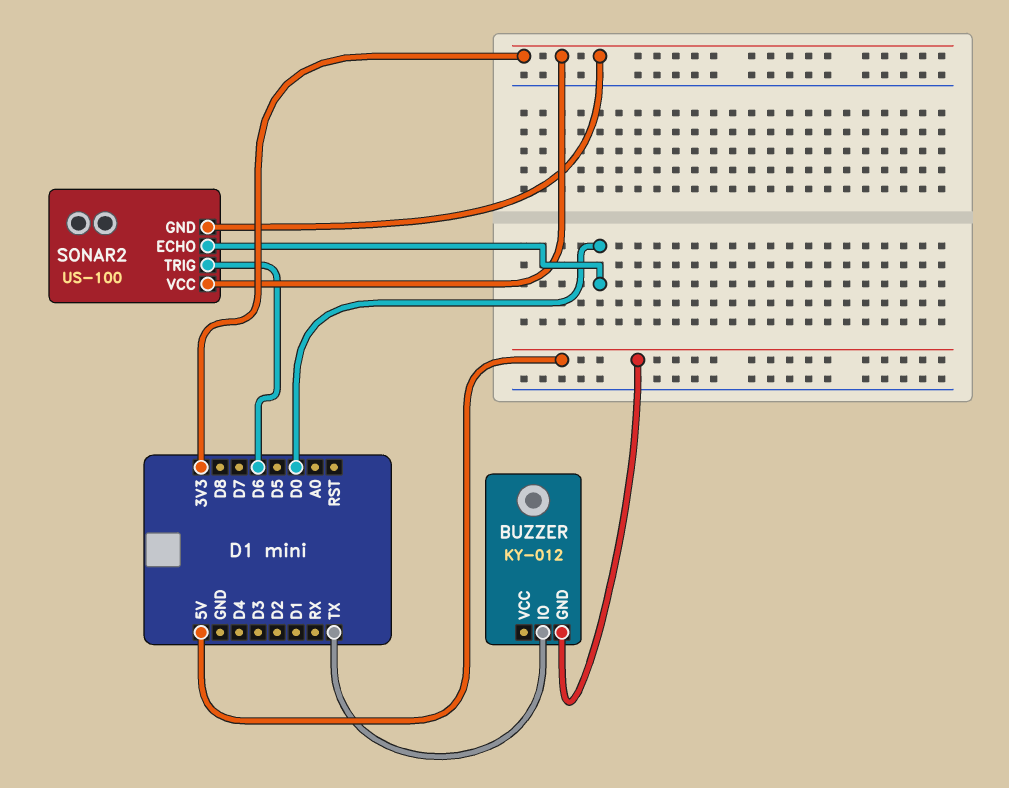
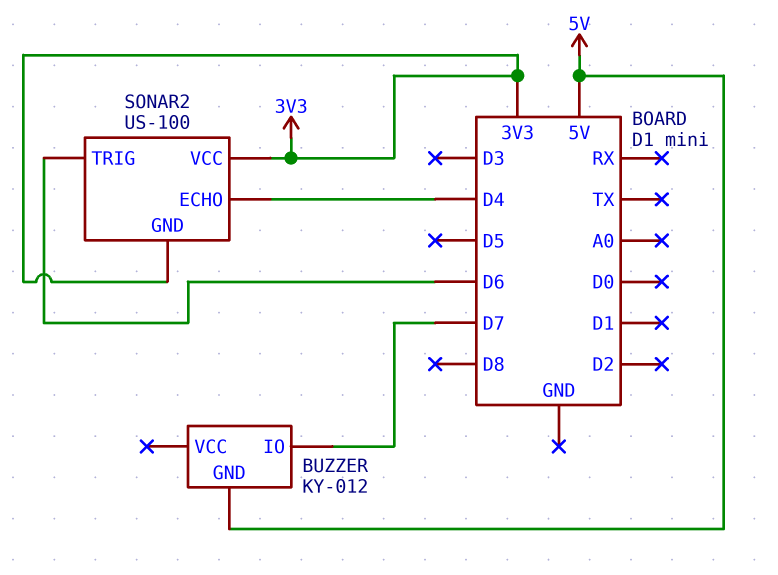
BUZZER pin IO: TX -> D7
SONAR2 pin ECHO: D0 -> D4

